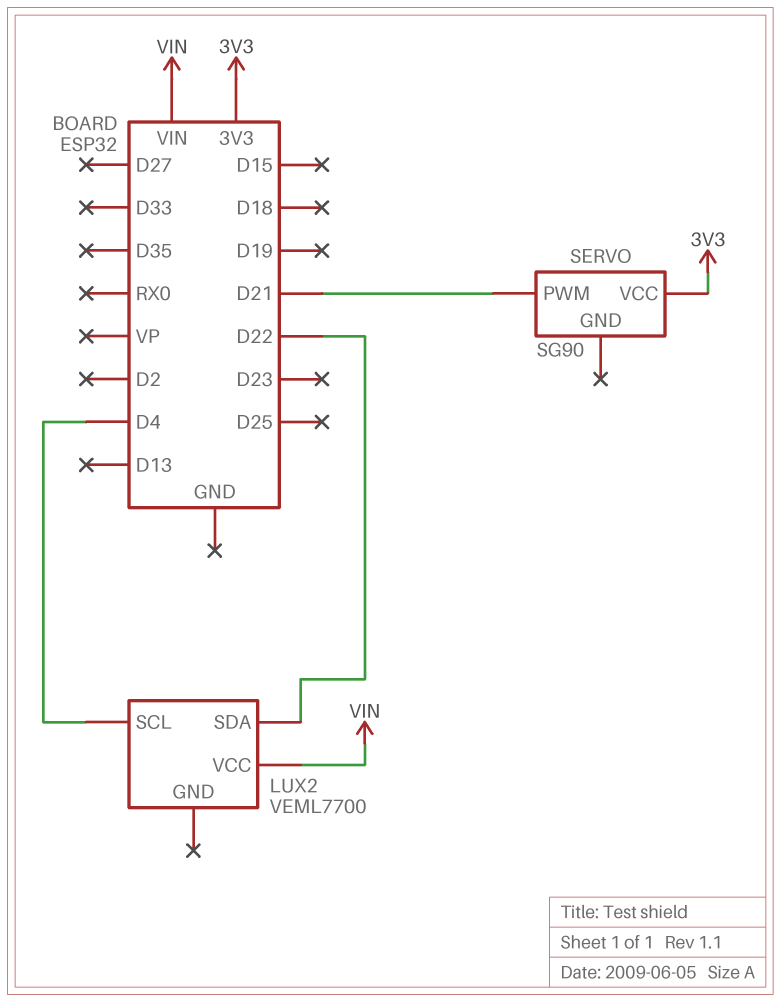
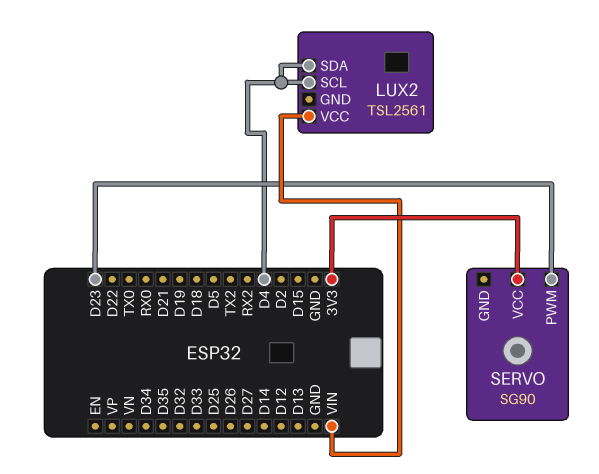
LUX2: VEML7700 -> TSL2561
LUX2 pin SDA: D22 -> D4
SERVO pin PWM: D21 -> D23

